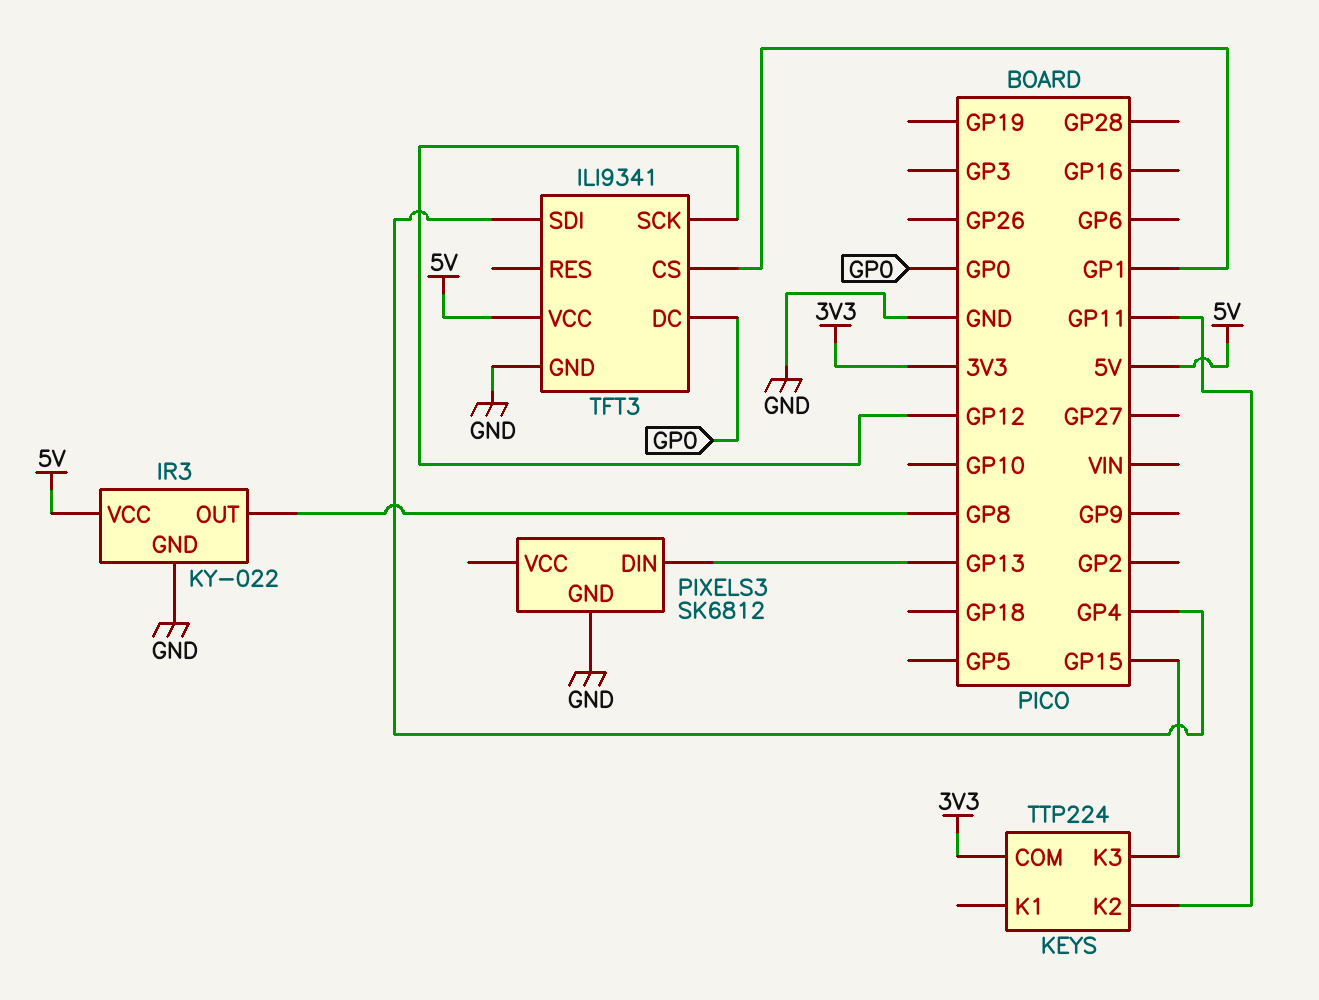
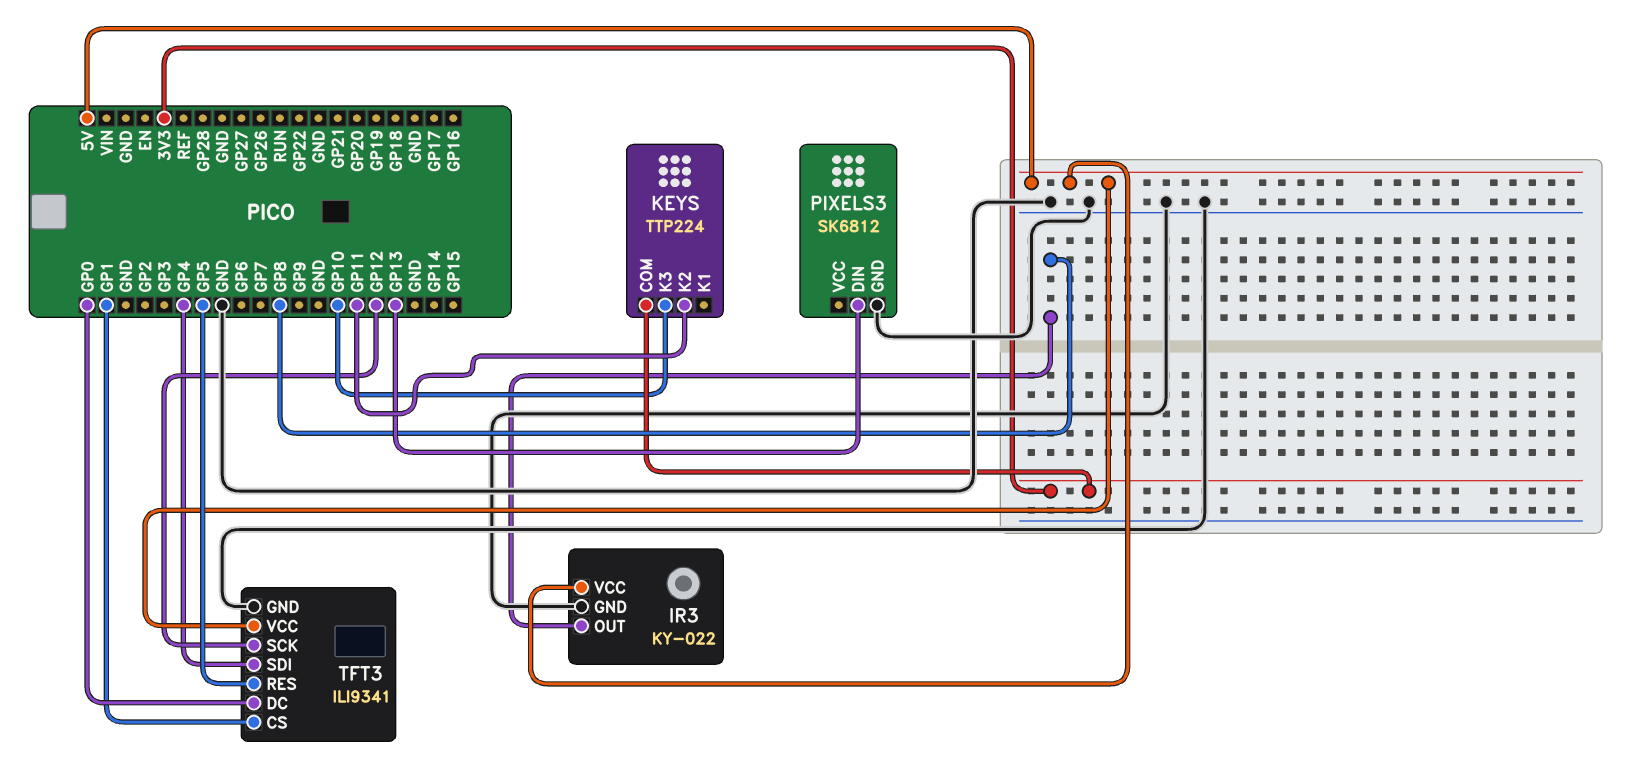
KEYS pin K3: GP15 -> GP10
TFT3 pin RES: none -> GP5

